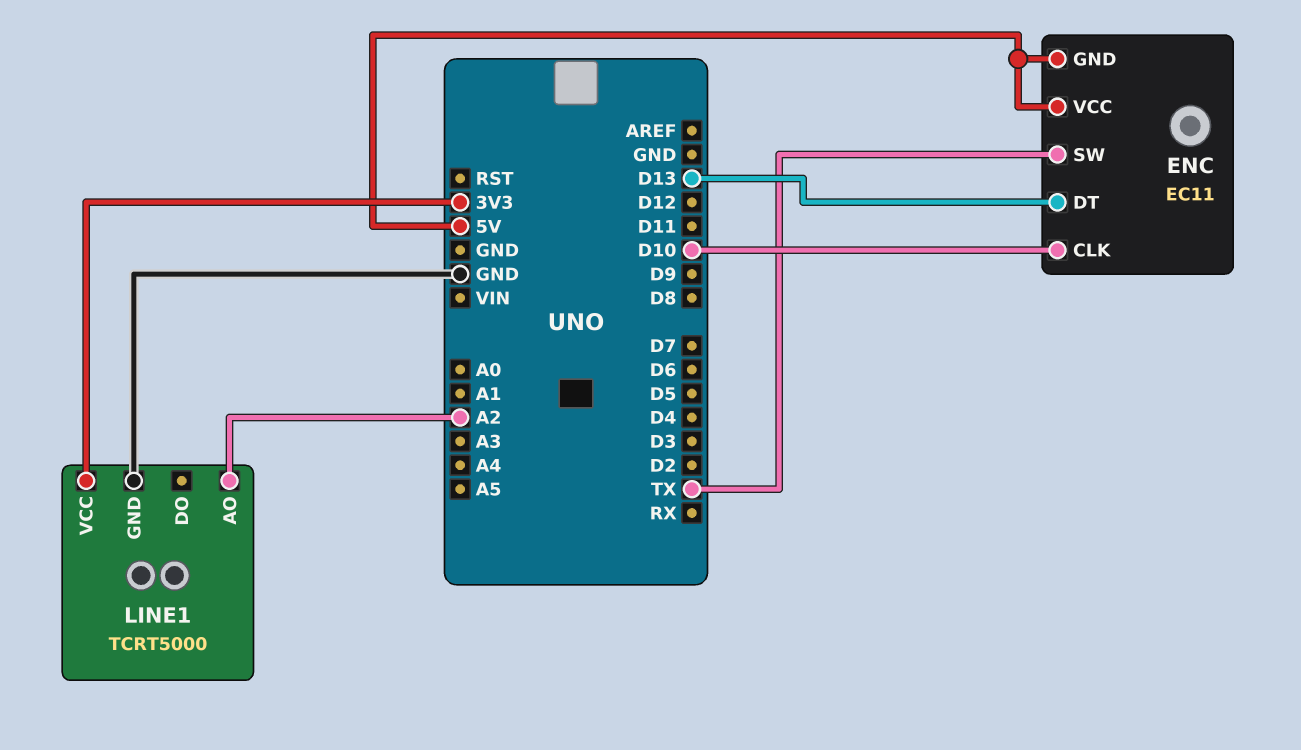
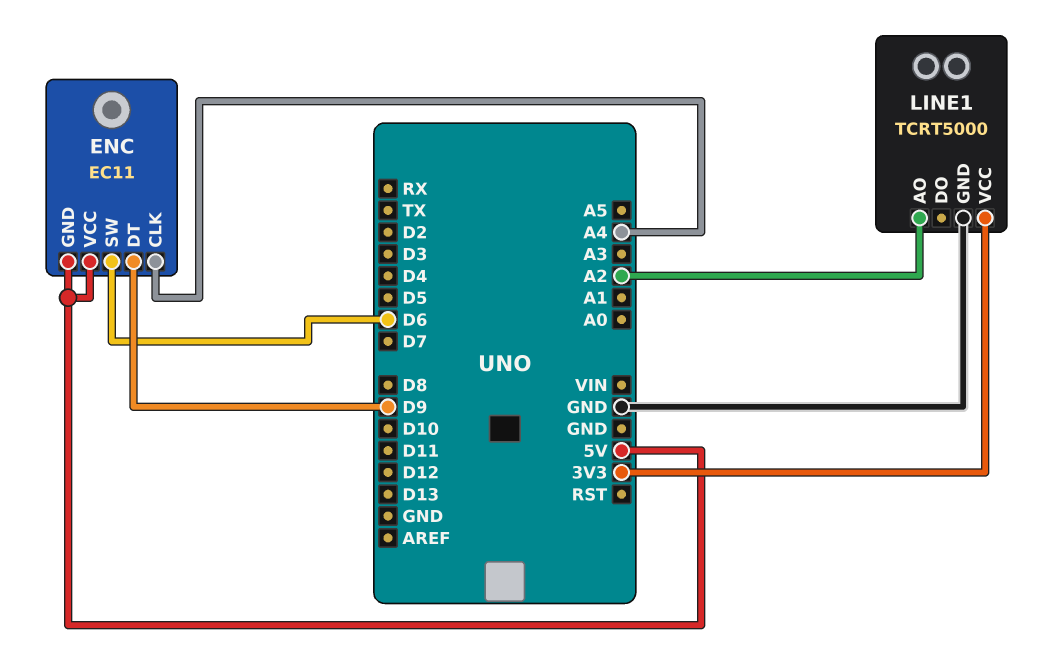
ENC pin CLK: D10 -> A4
ENC pin DT: D13 -> D9
ENC pin SW: TX -> D6

